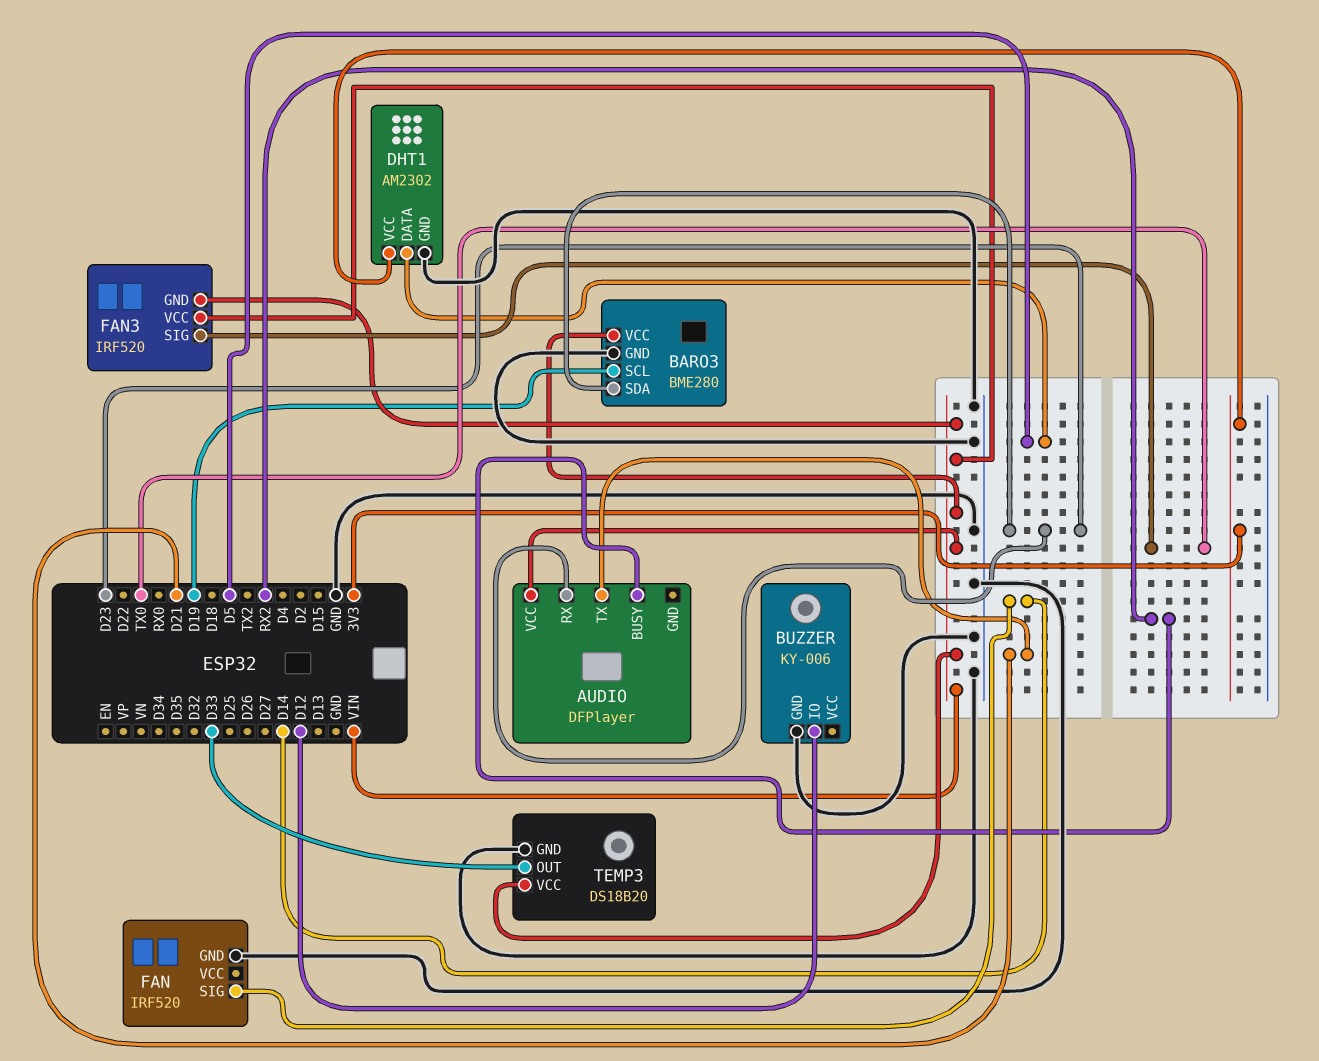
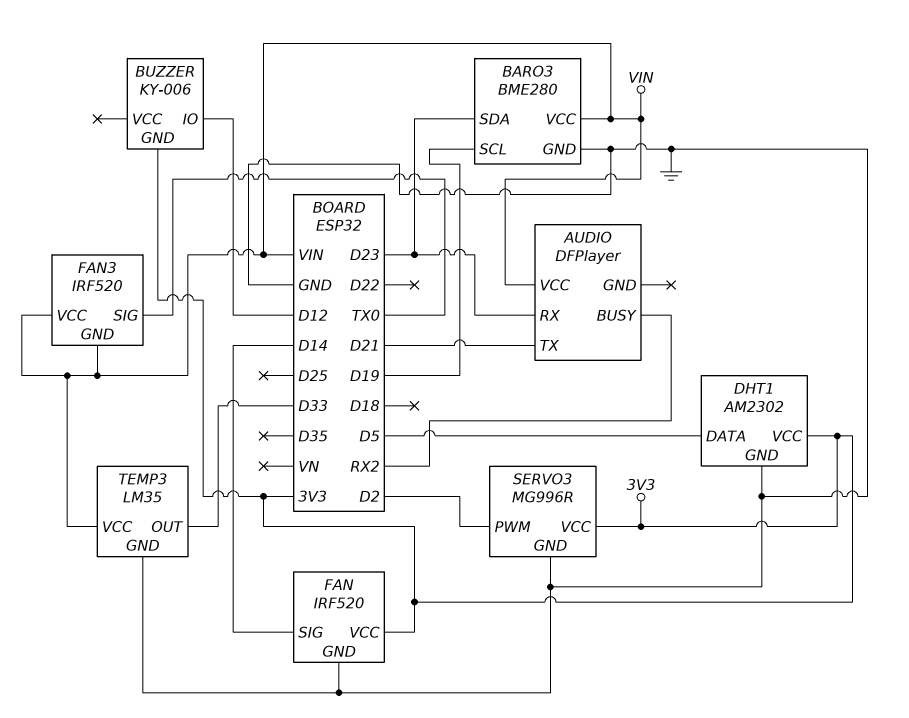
BUZZER pin GND: GND -> 3V3
FAN pin VCC: none -> 3V3
SERVO3: none -> MG996R
SERVO3 pin GND: none -> GND
SERVO3 pin PWM: none -> D2
SERVO3 pin VCC: none -> 3V3
TEMP3: DS18B20 -> LM35

